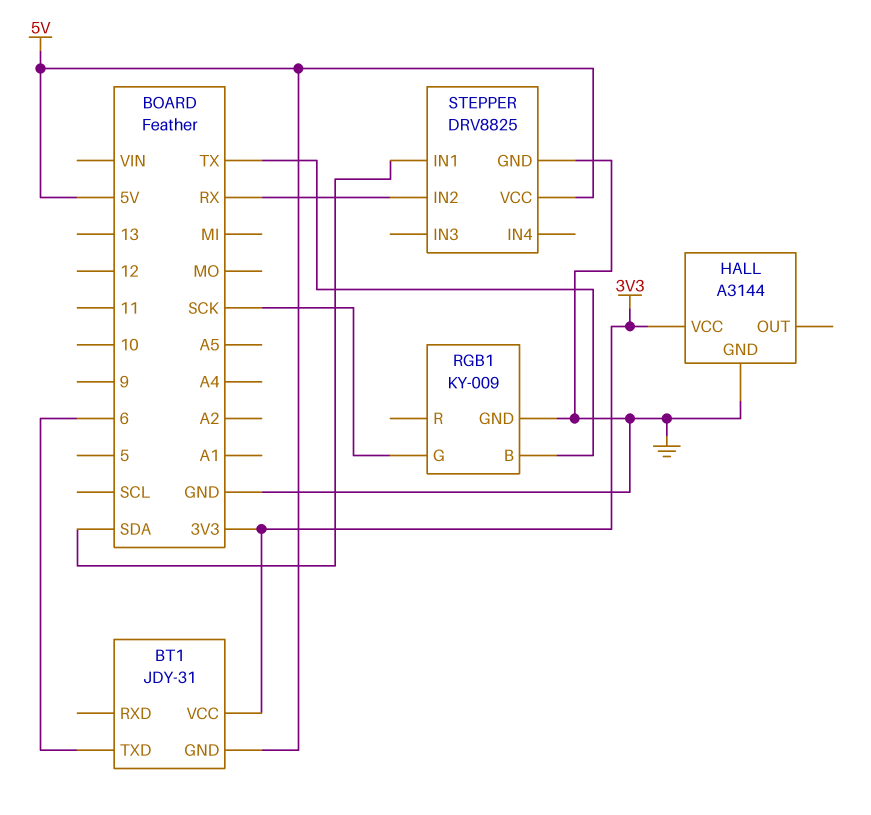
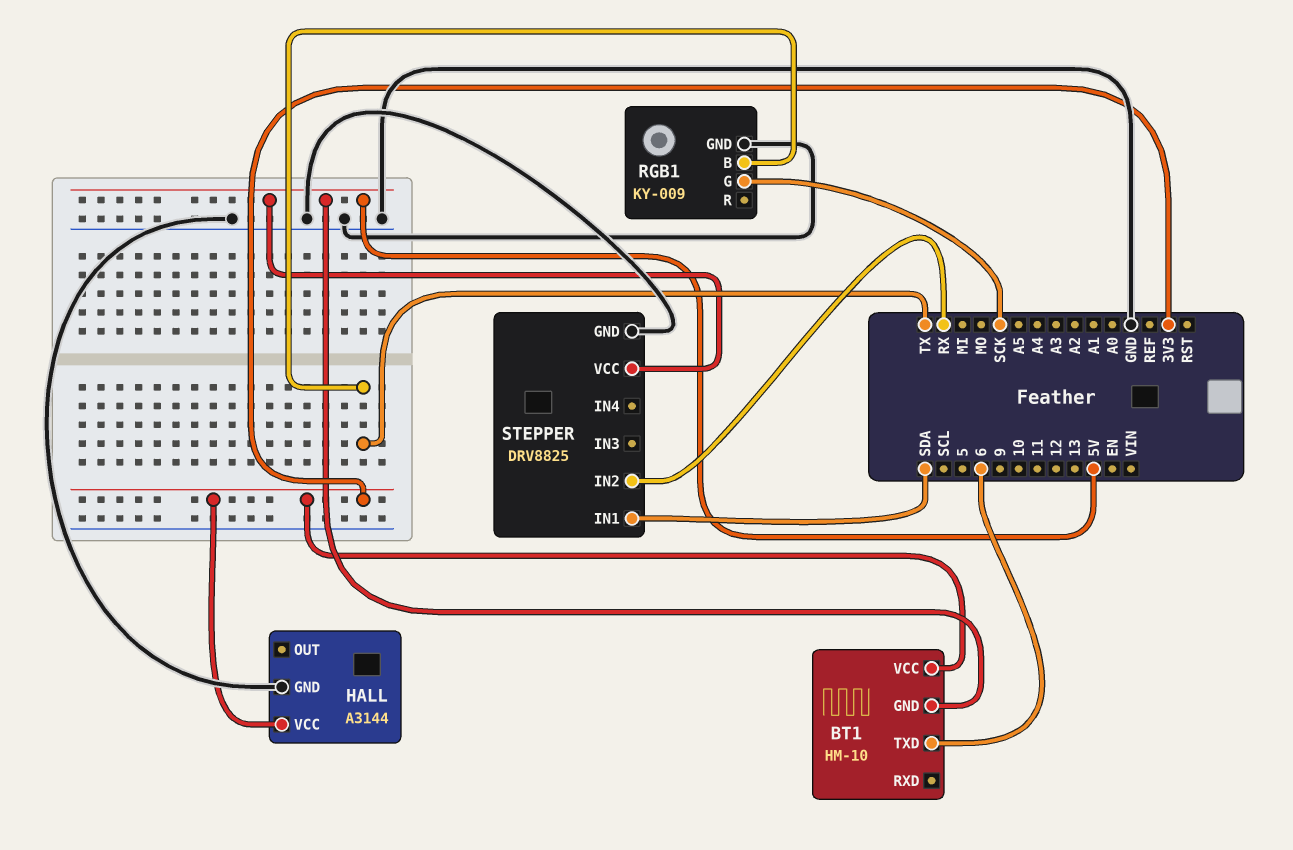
BT1: JDY-31 -> HM-10

